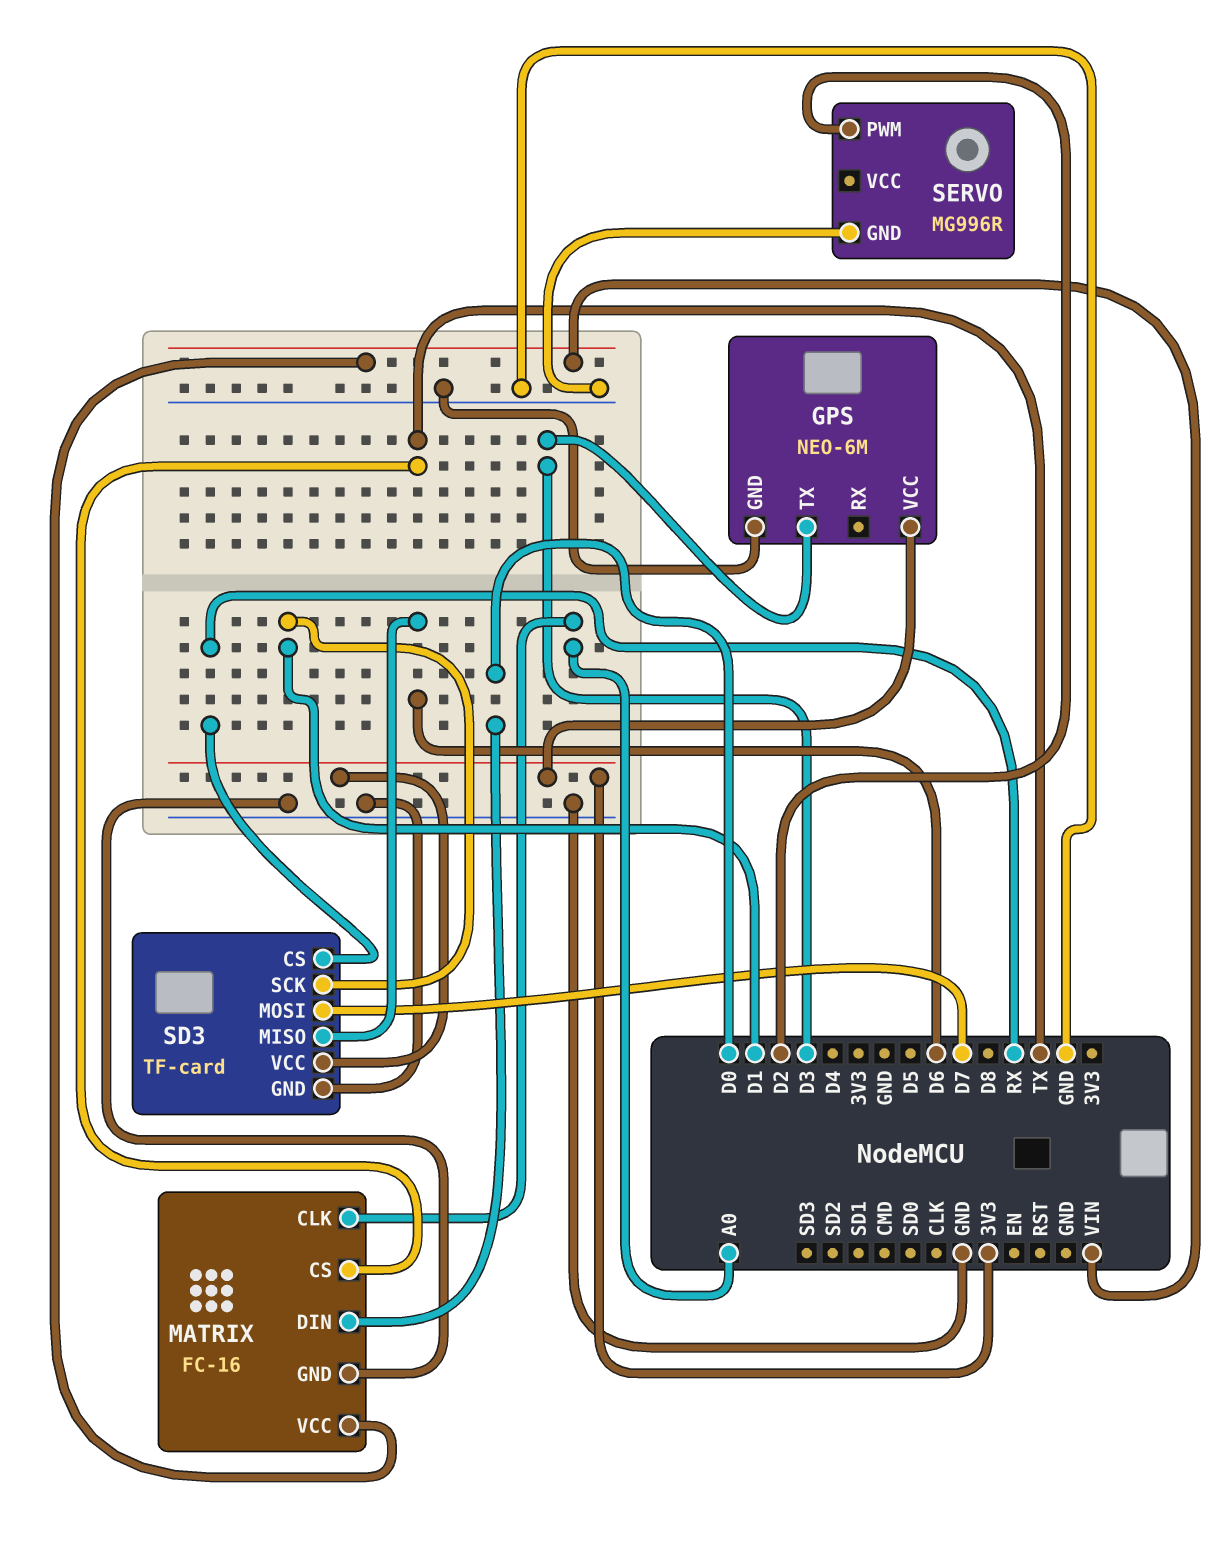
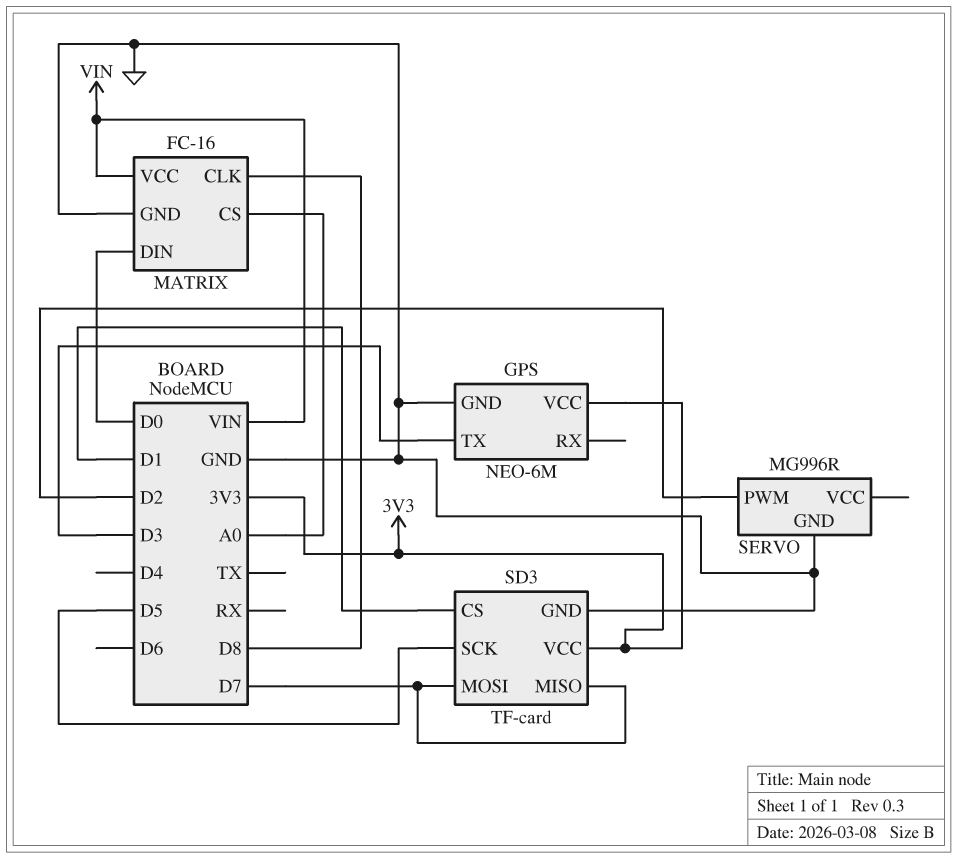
MATRIX pin CLK: A0 -> D8
MATRIX pin CS: TX -> A0
SD3 pin CS: RX -> D1
SD3 pin MISO: D6 -> D7
SD3 pin SCK: D1 -> D5

